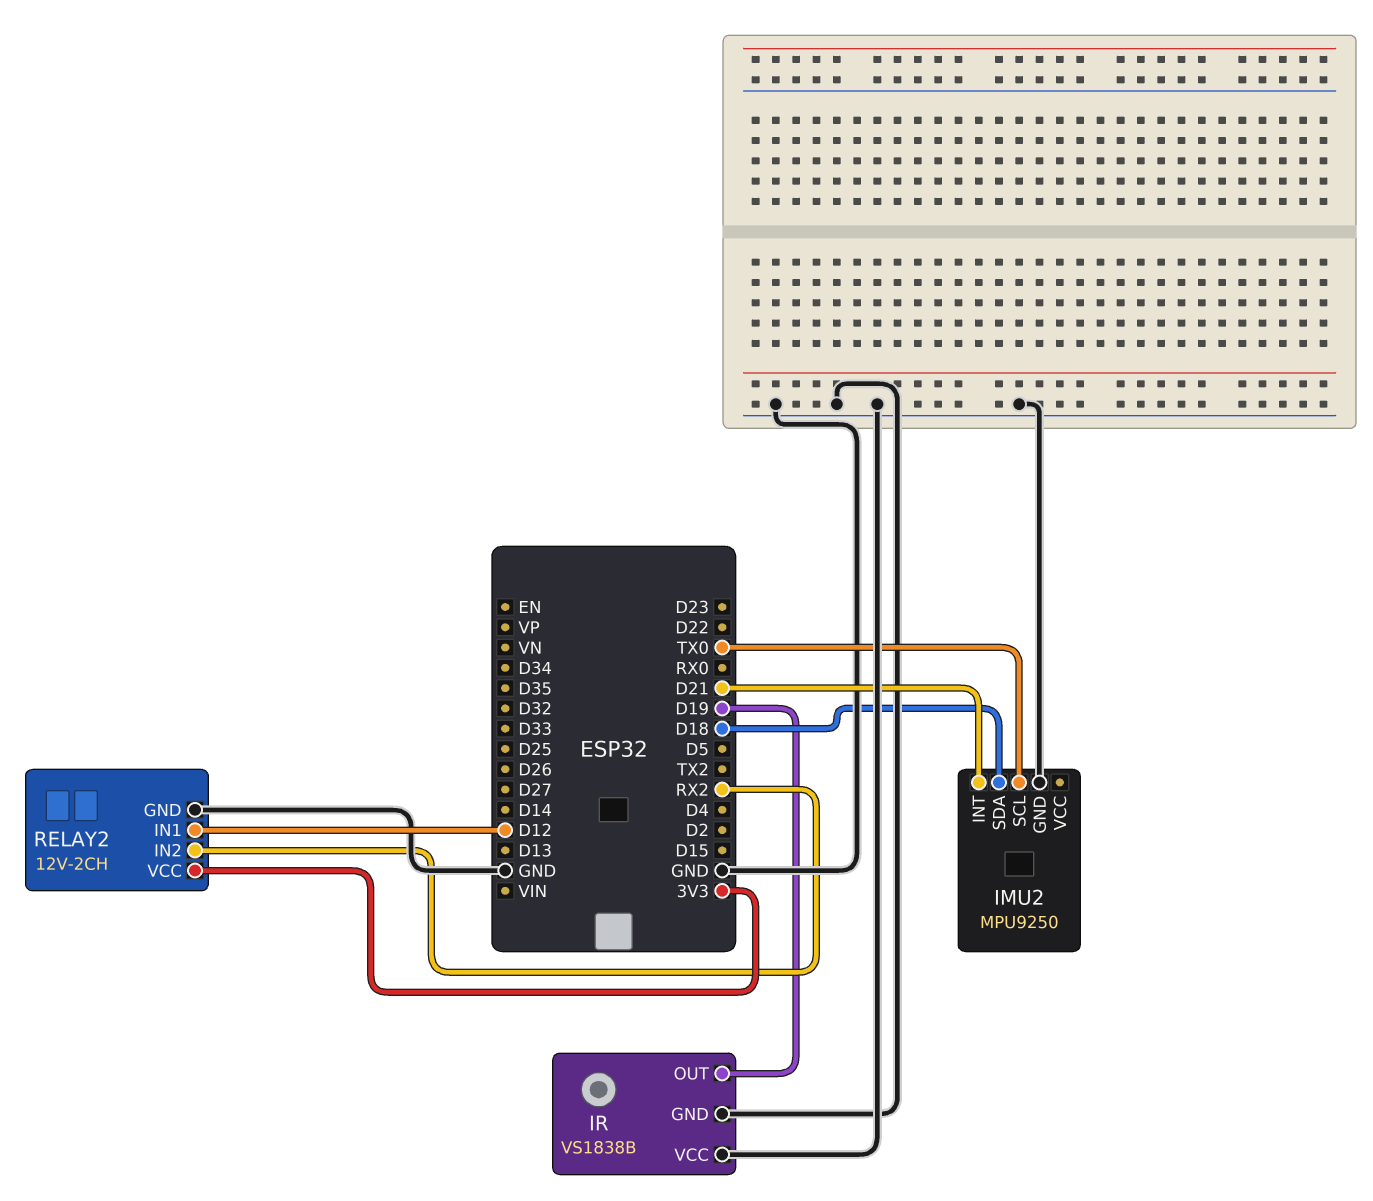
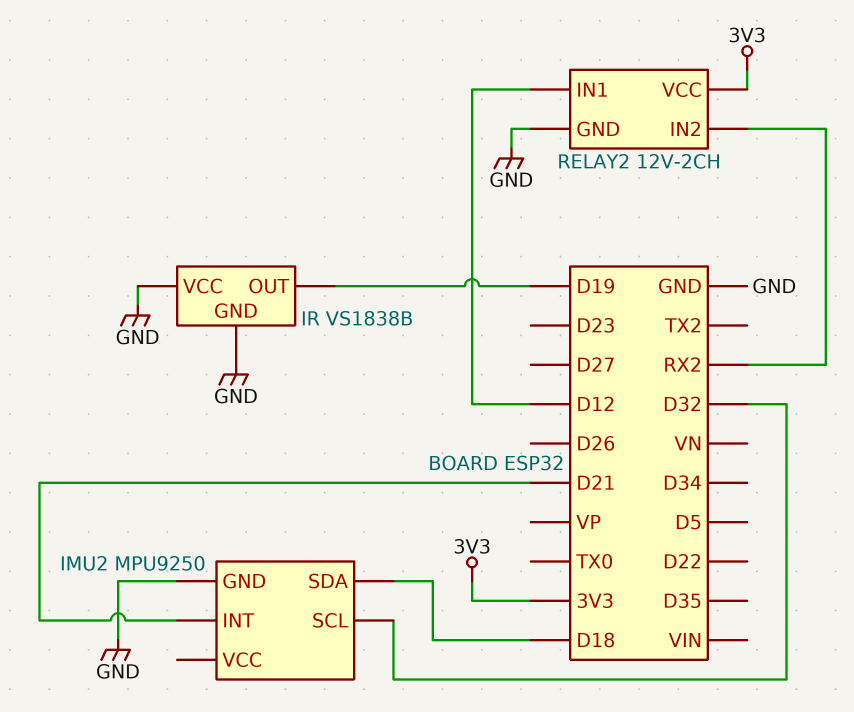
IMU2 pin SCL: TX0 -> D32

